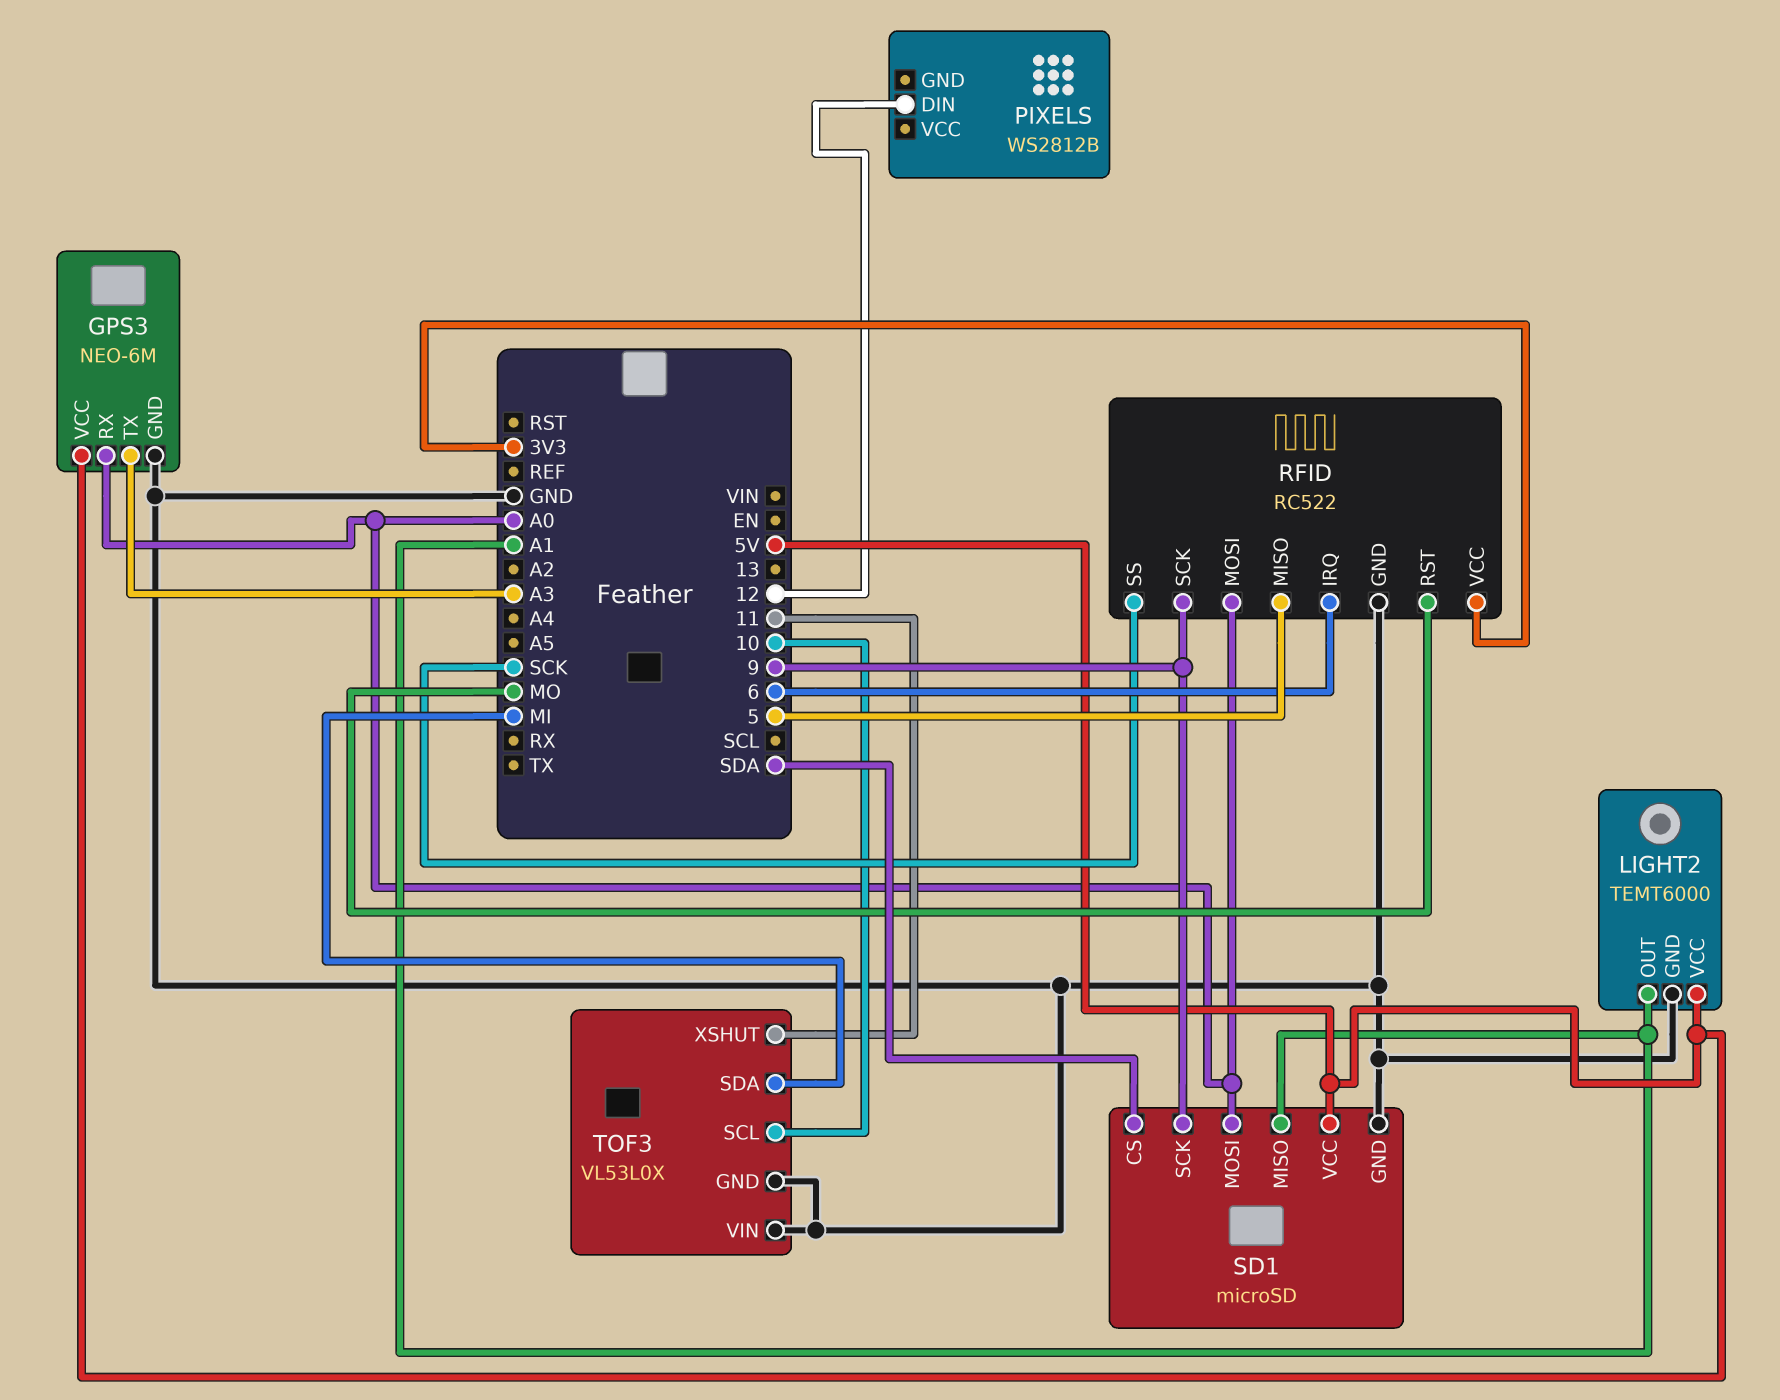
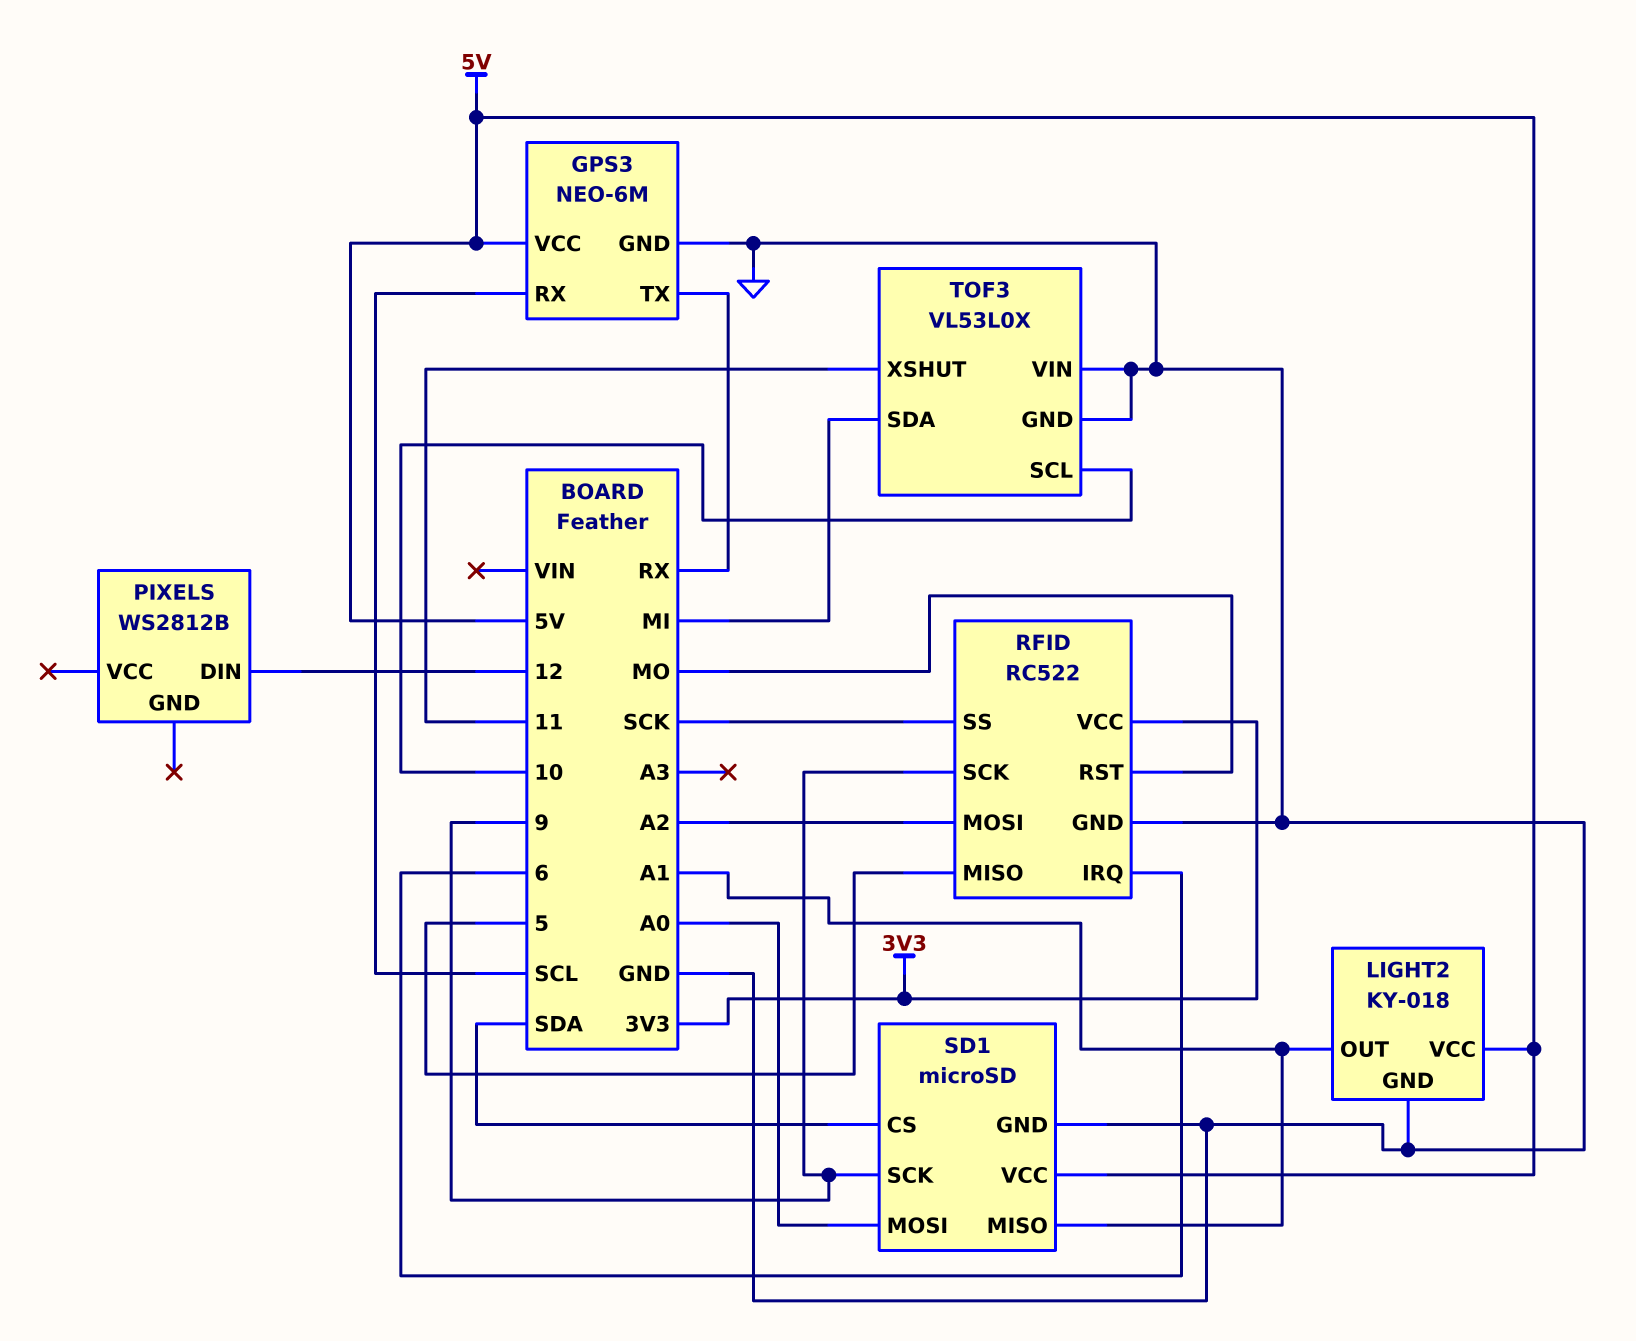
GPS3 pin RX: A0 -> SCL
GPS3 pin TX: A3 -> RX
LIGHT2: TEMT6000 -> KY-018
RFID pin MOSI: A0 -> A2

